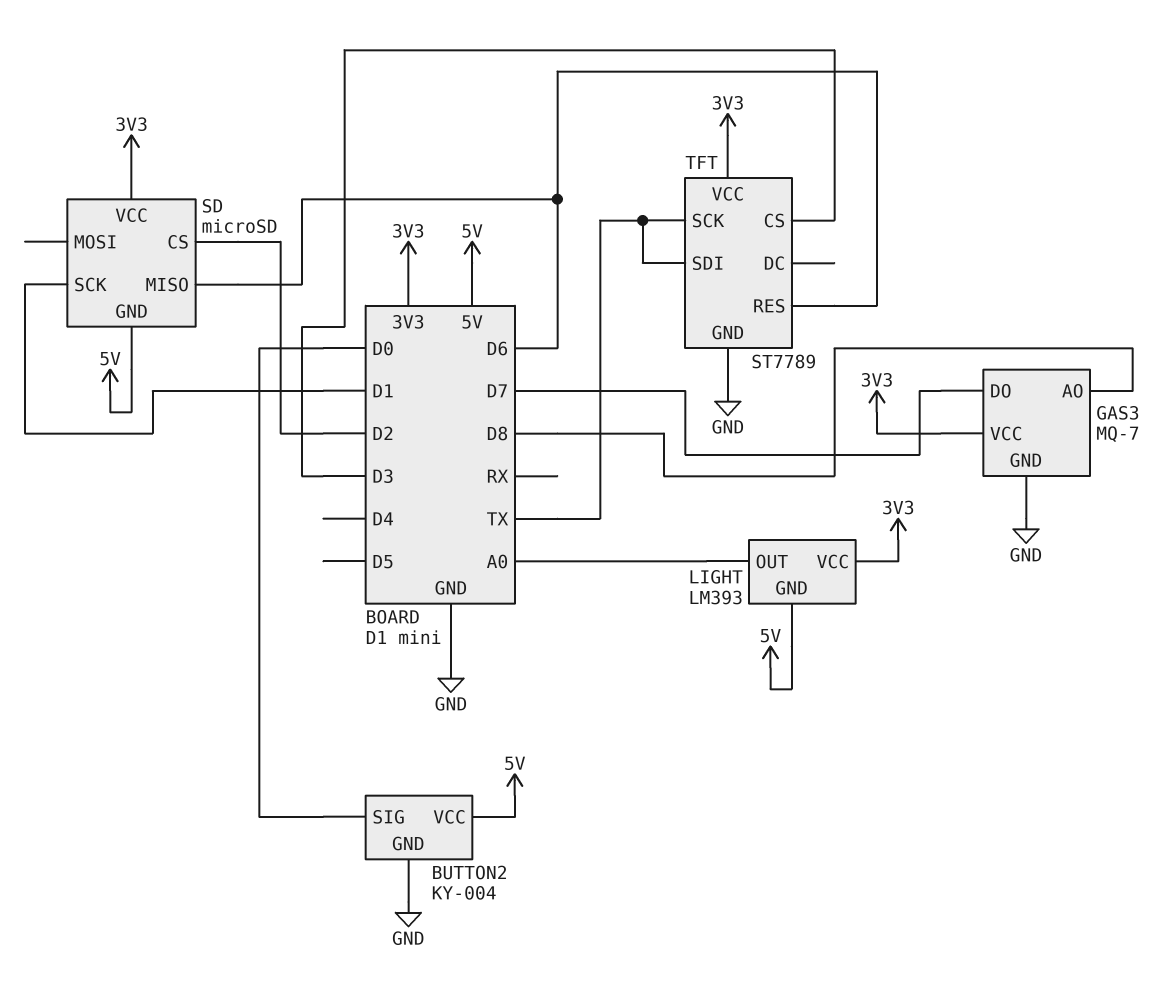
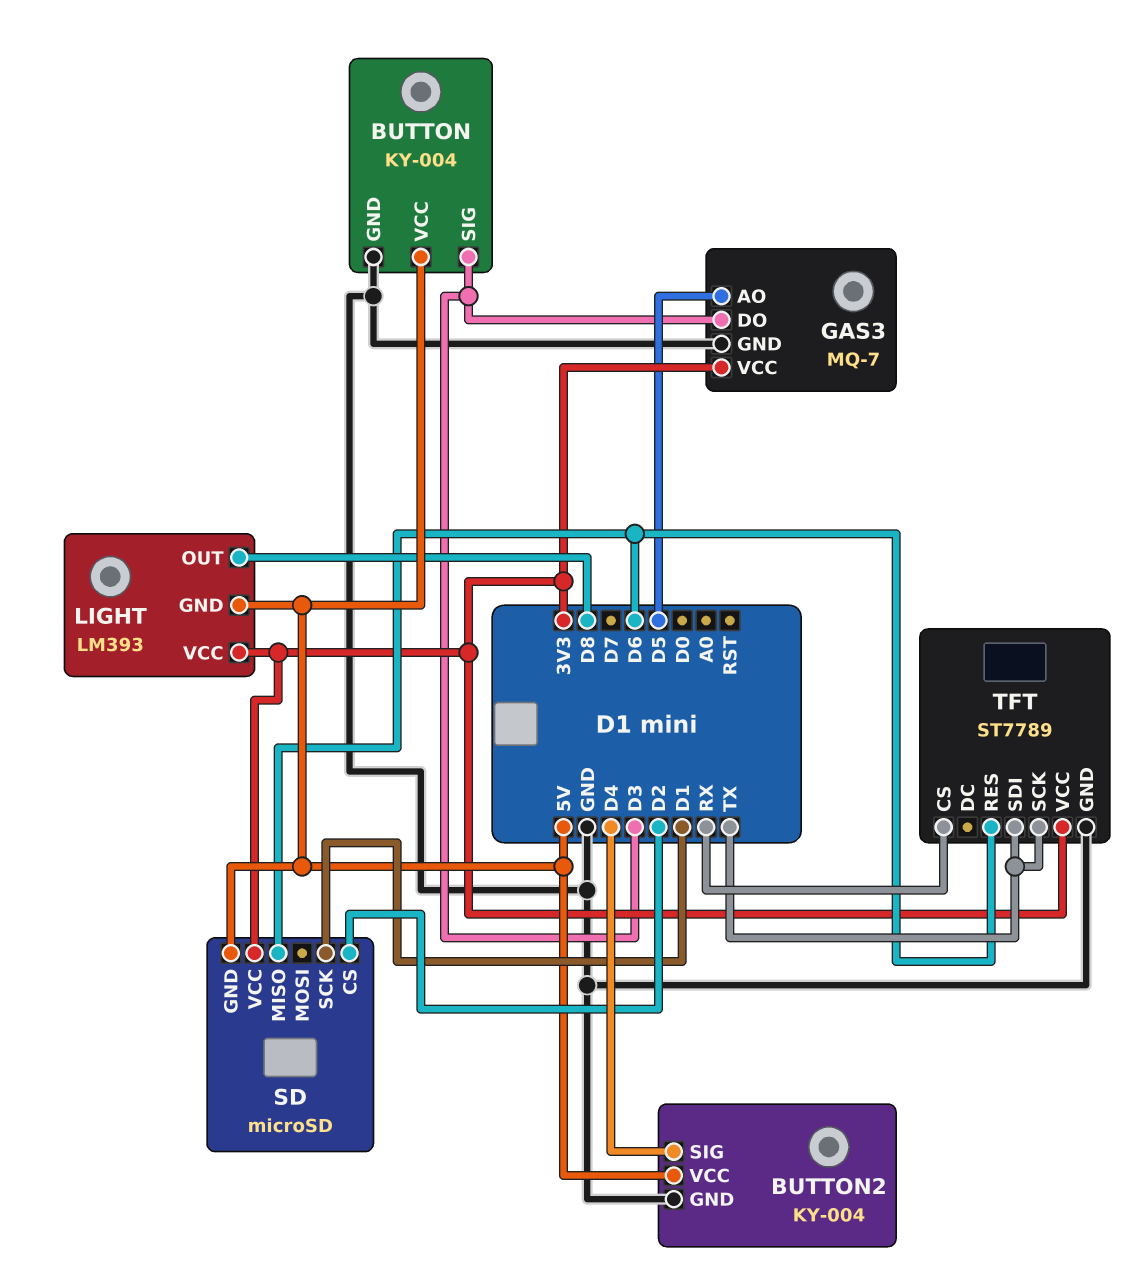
BUTTON: none -> KY-004
BUTTON pin GND: none -> GND
BUTTON pin SIG: none -> D3
BUTTON pin VCC: none -> 5V
BUTTON2 pin SIG: D0 -> D4
GAS3 pin AO: D8 -> D5
GAS3 pin DO: D7 -> D3
LIGHT pin OUT: A0 -> D8
TFT pin CS: D3 -> RX

